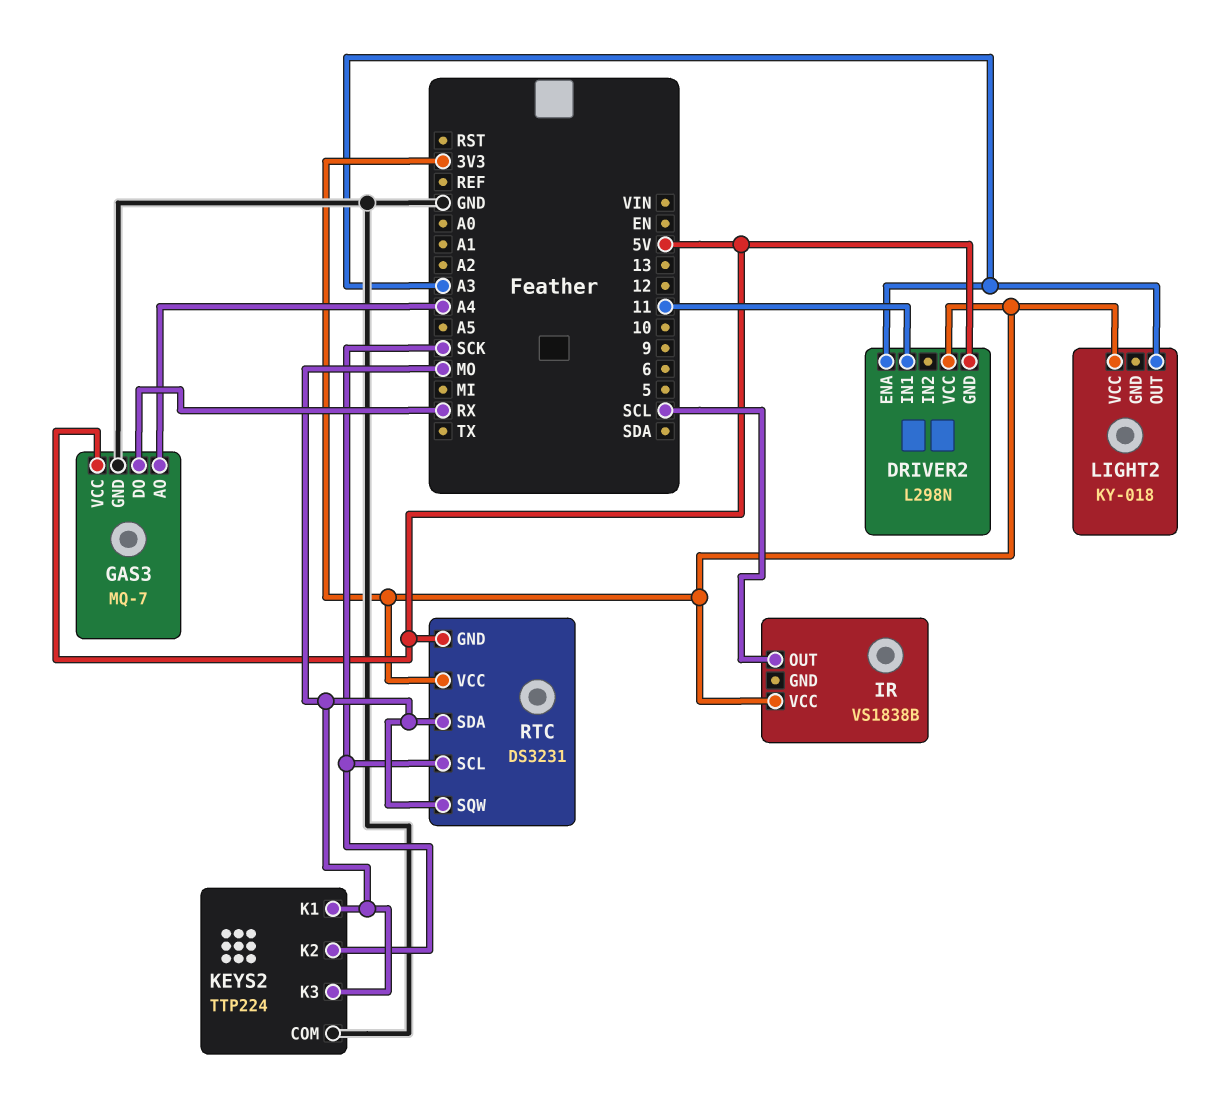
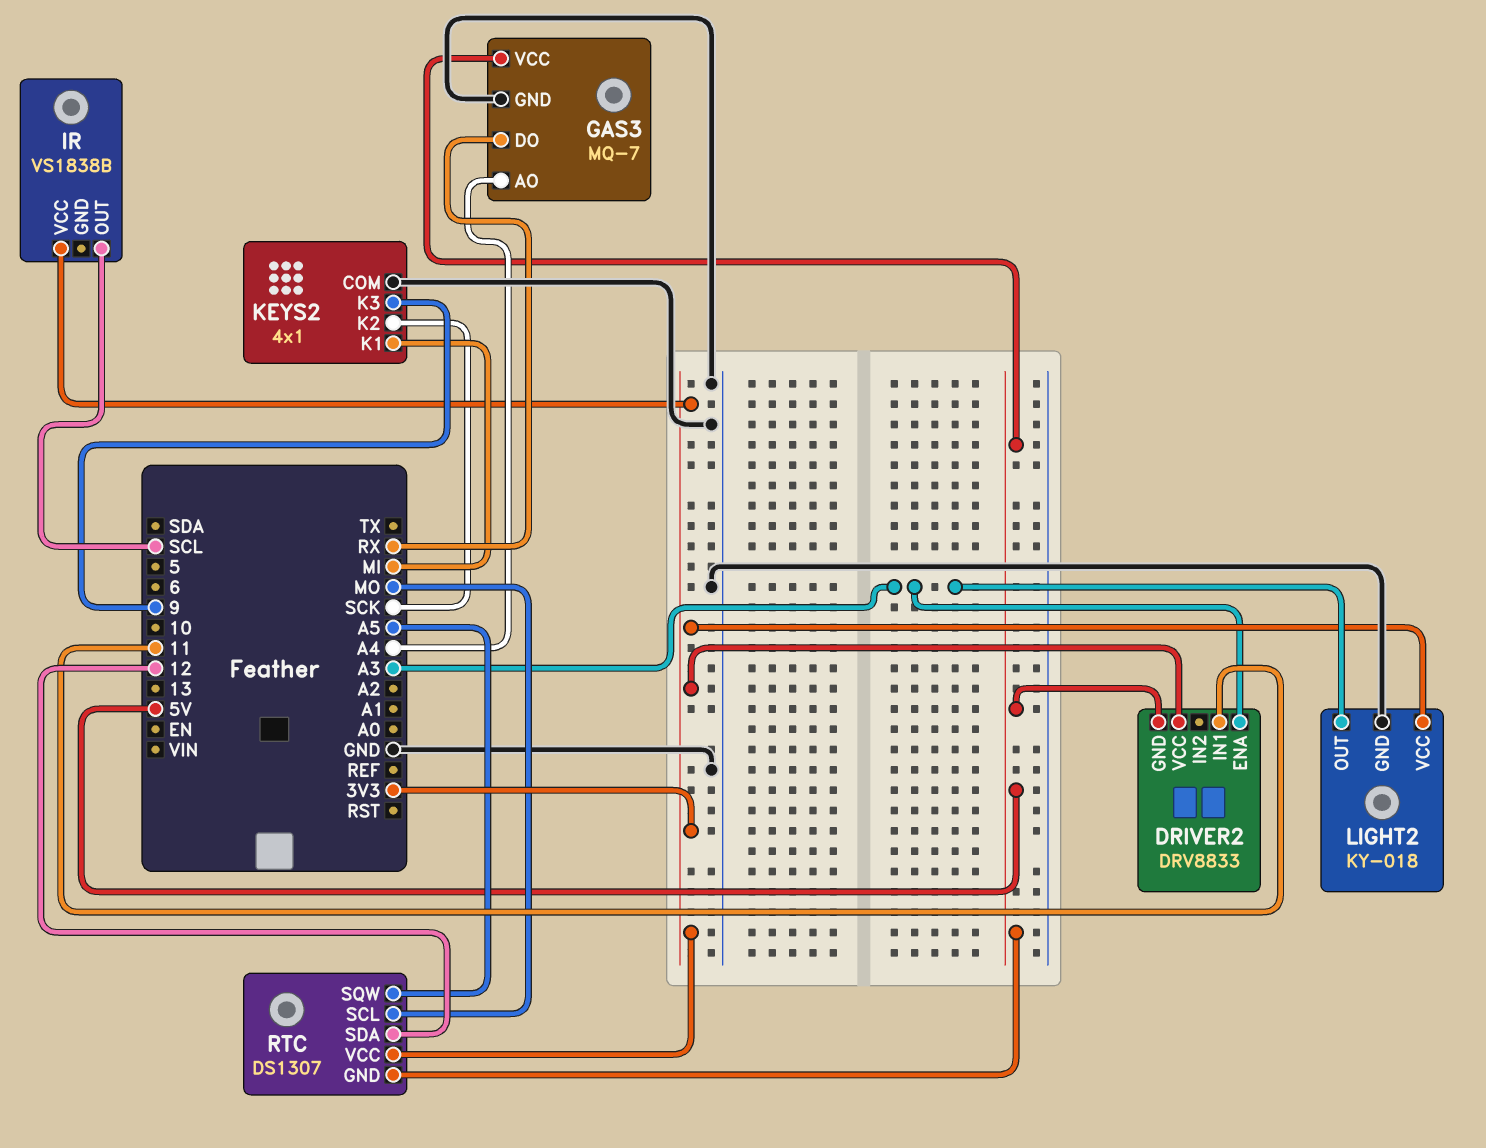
DRIVER2: L298N -> DRV8833
KEYS2: TTP224 -> 4x1
KEYS2 pin K1: MO -> MI
KEYS2 pin K3: MO -> 9
LIGHT2 pin GND: none -> GND
RTC: DS3231 -> DS1307
RTC pin SCL: SCK -> MO
RTC pin SDA: MO -> 12
RTC pin SQW: MO -> A5

